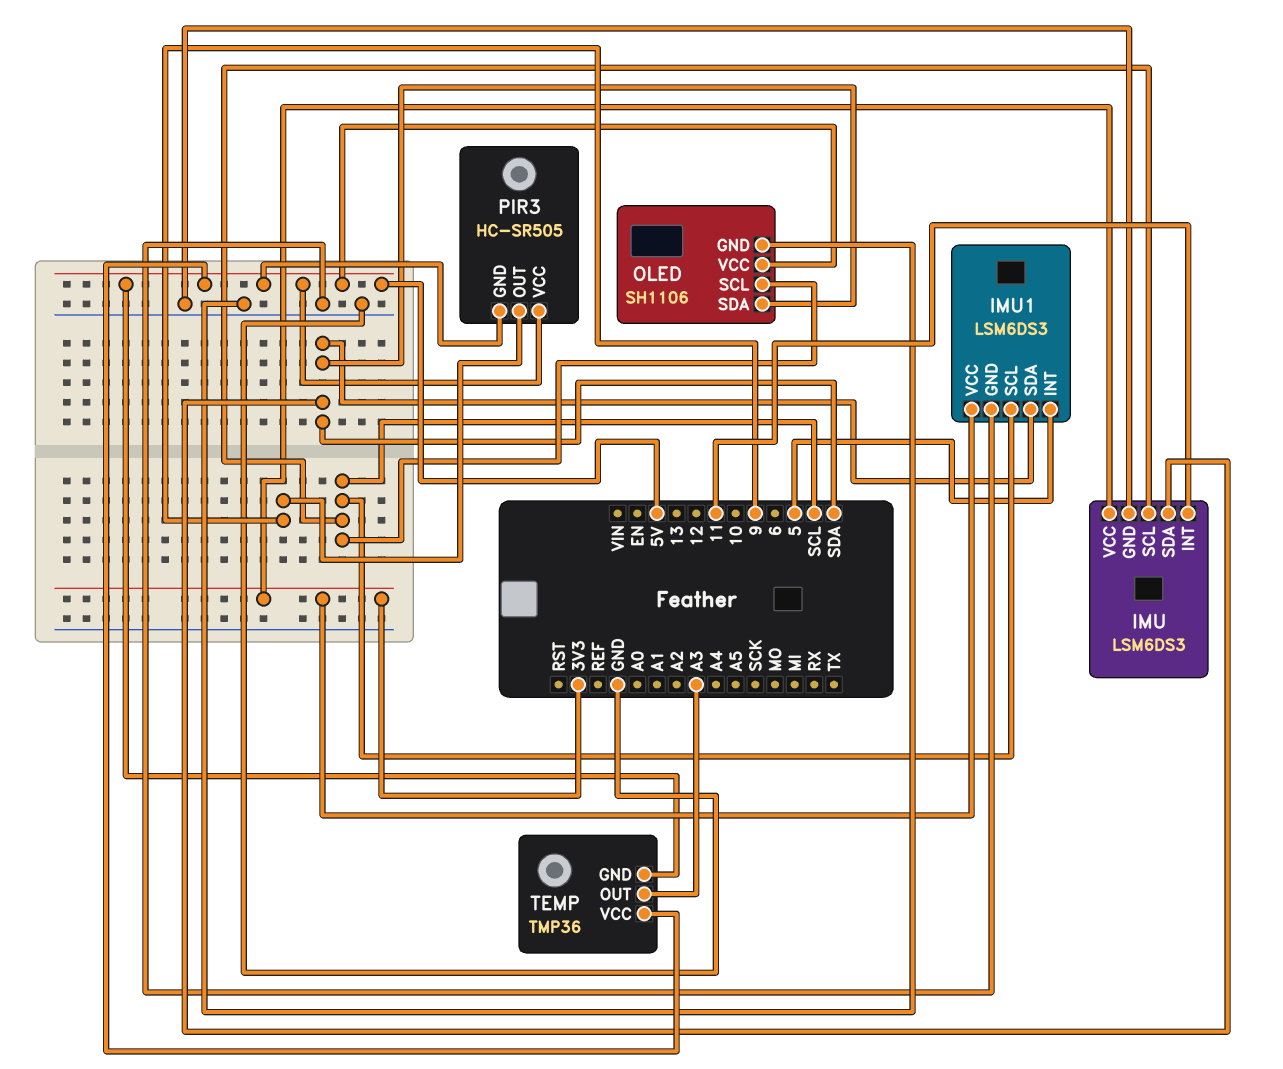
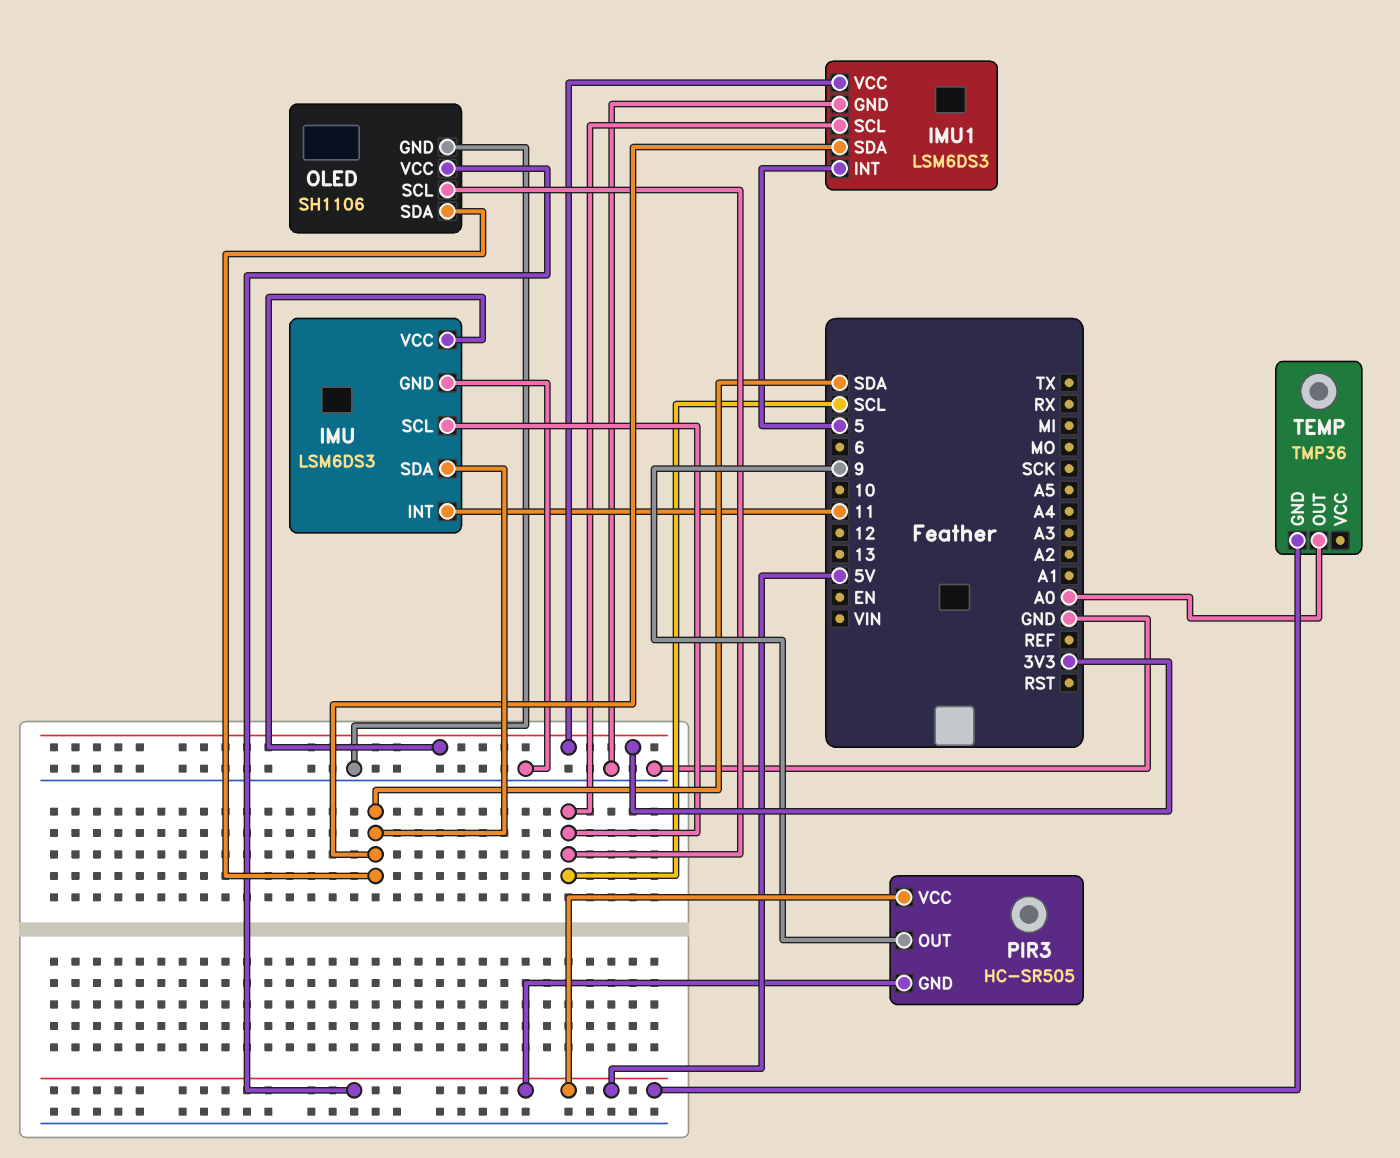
TEMP pin OUT: A3 -> A0
TEMP pin VCC: 5V -> none

